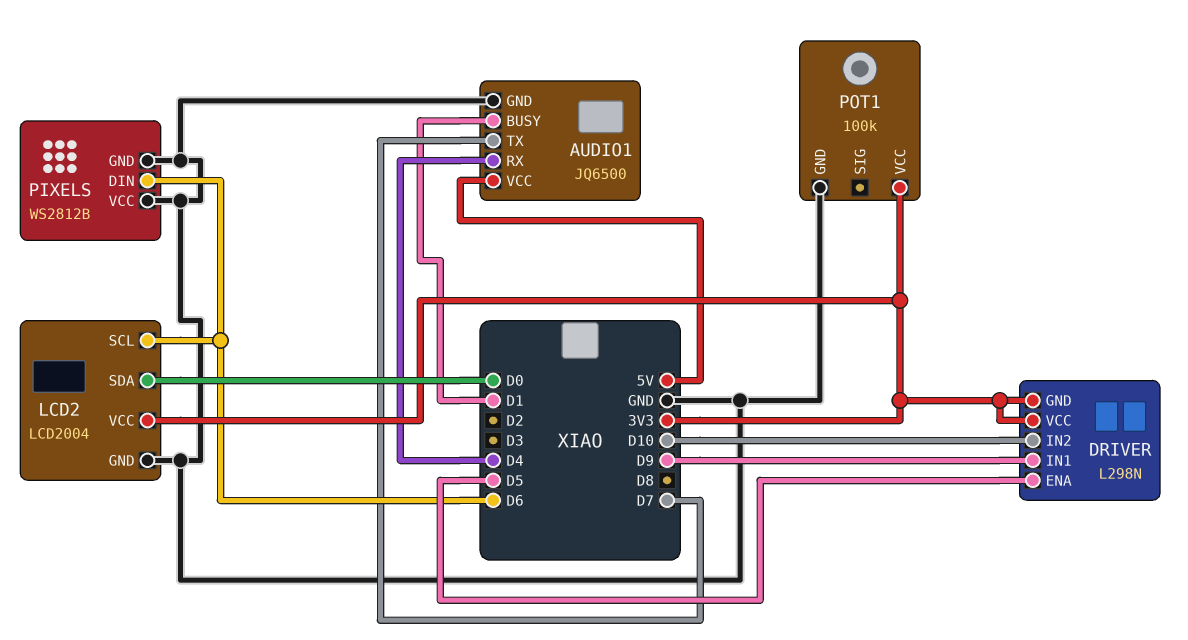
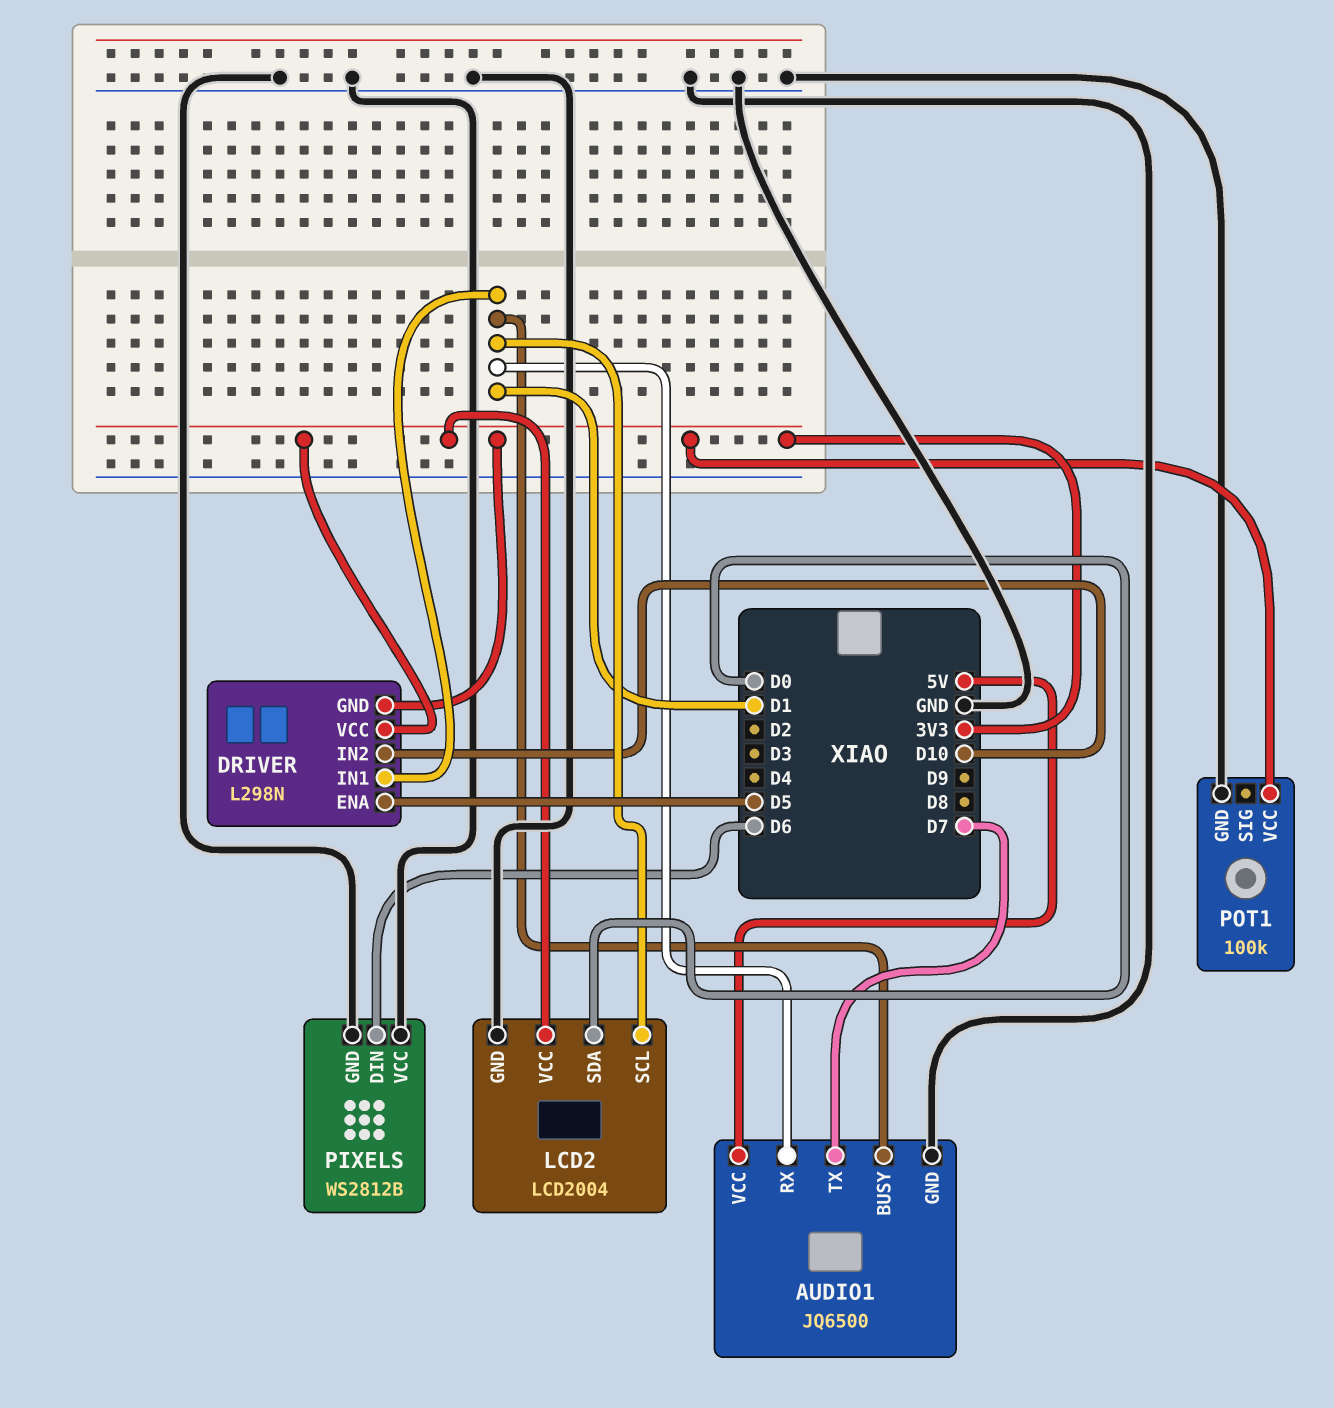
AUDIO1 pin RX: D4 -> D1
DRIVER pin IN1: D9 -> D1
LCD2 pin SCL: D6 -> D1

